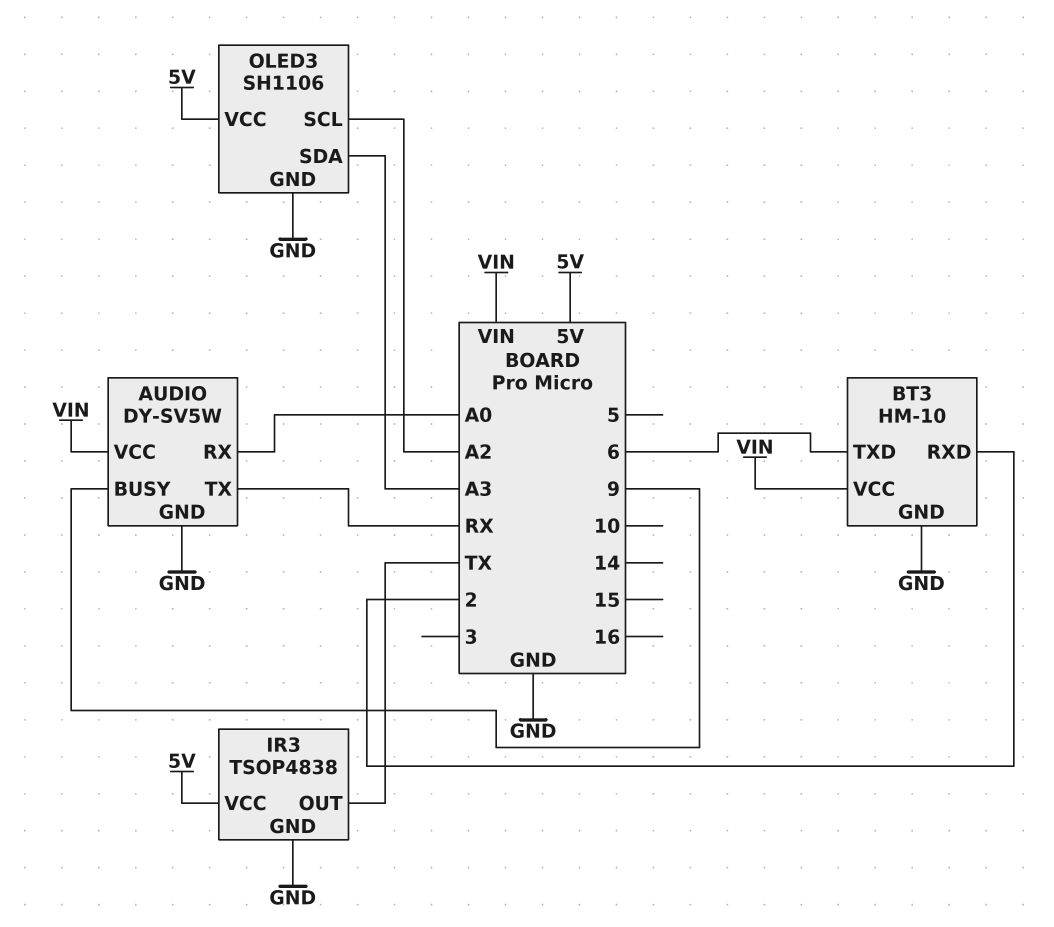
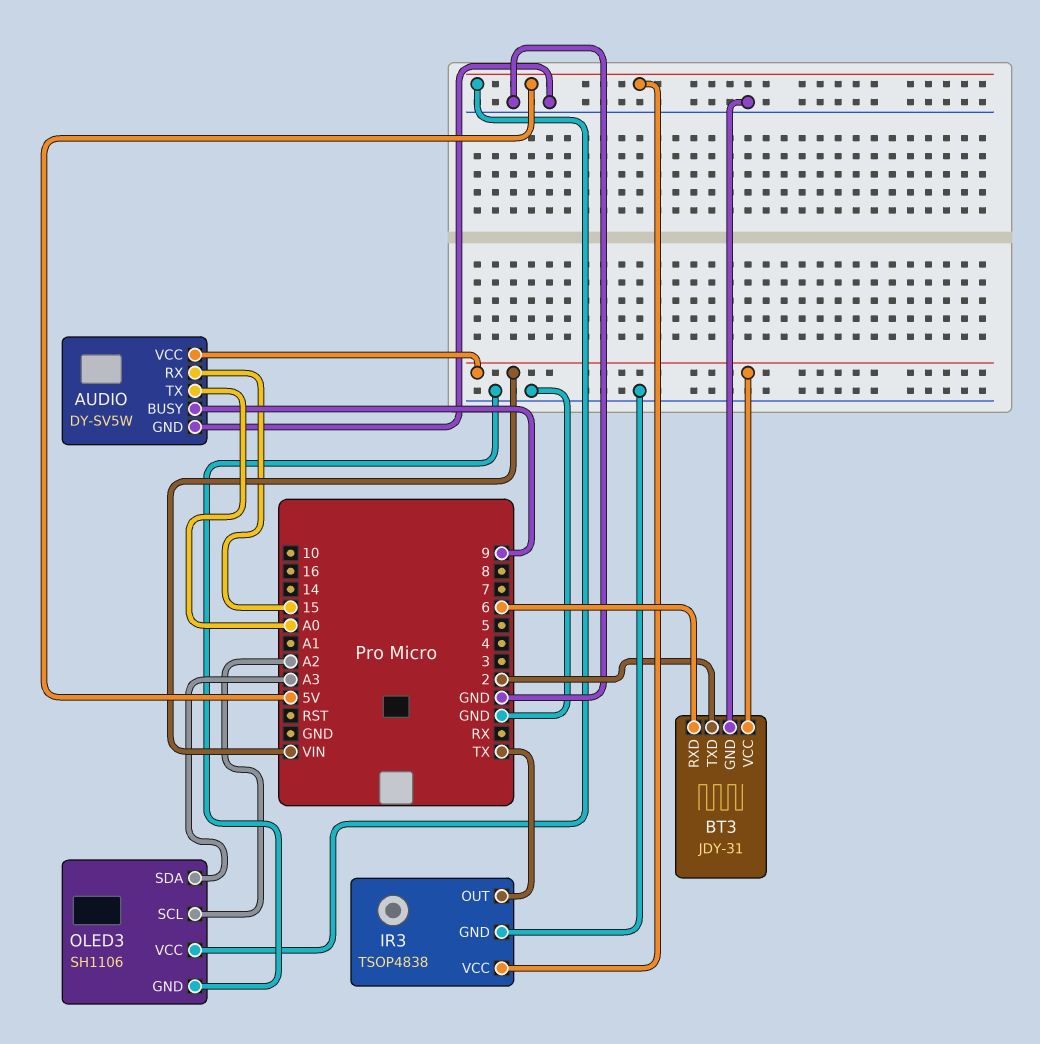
AUDIO pin RX: A0 -> 15
AUDIO pin TX: RX -> A0
BT3: HM-10 -> JDY-31
BT3 pin RXD: 2 -> 6
BT3 pin TXD: 6 -> 2

